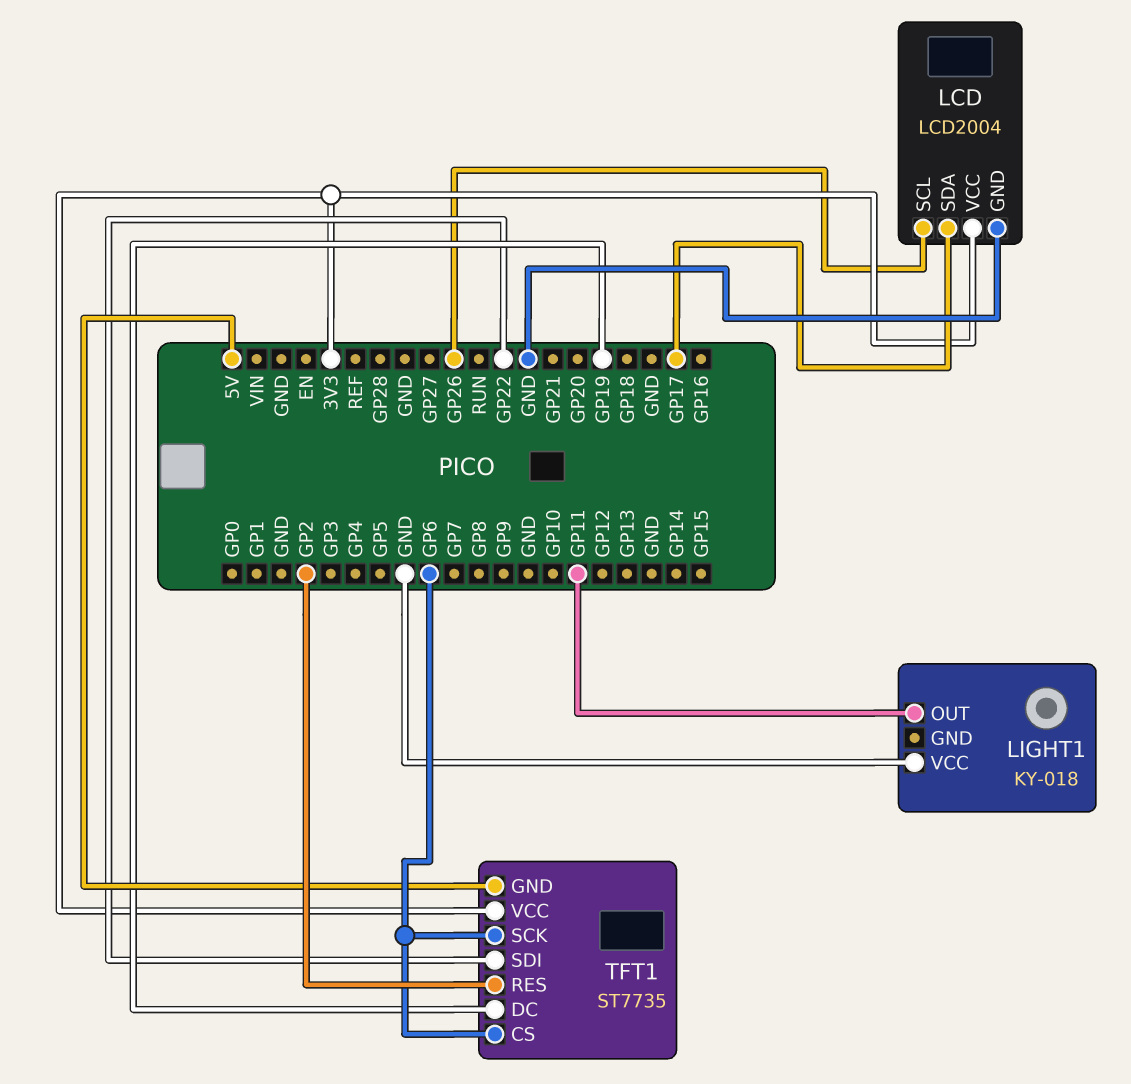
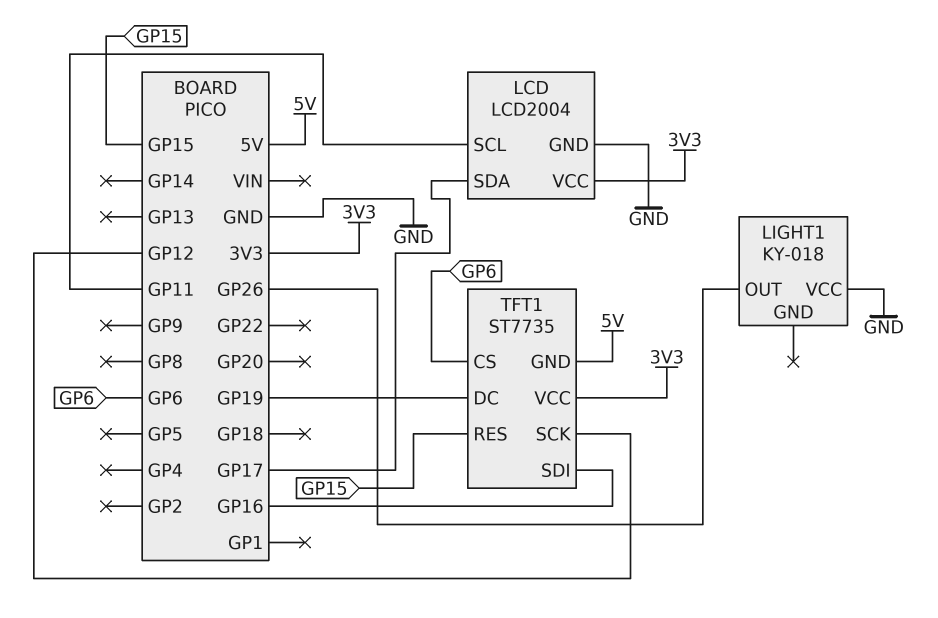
LCD pin SCL: GP26 -> GP11
LIGHT1 pin OUT: GP11 -> GP26
TFT1 pin RES: GP2 -> GP15
TFT1 pin SCK: GP6 -> GP12
TFT1 pin SDI: GP22 -> GP16

